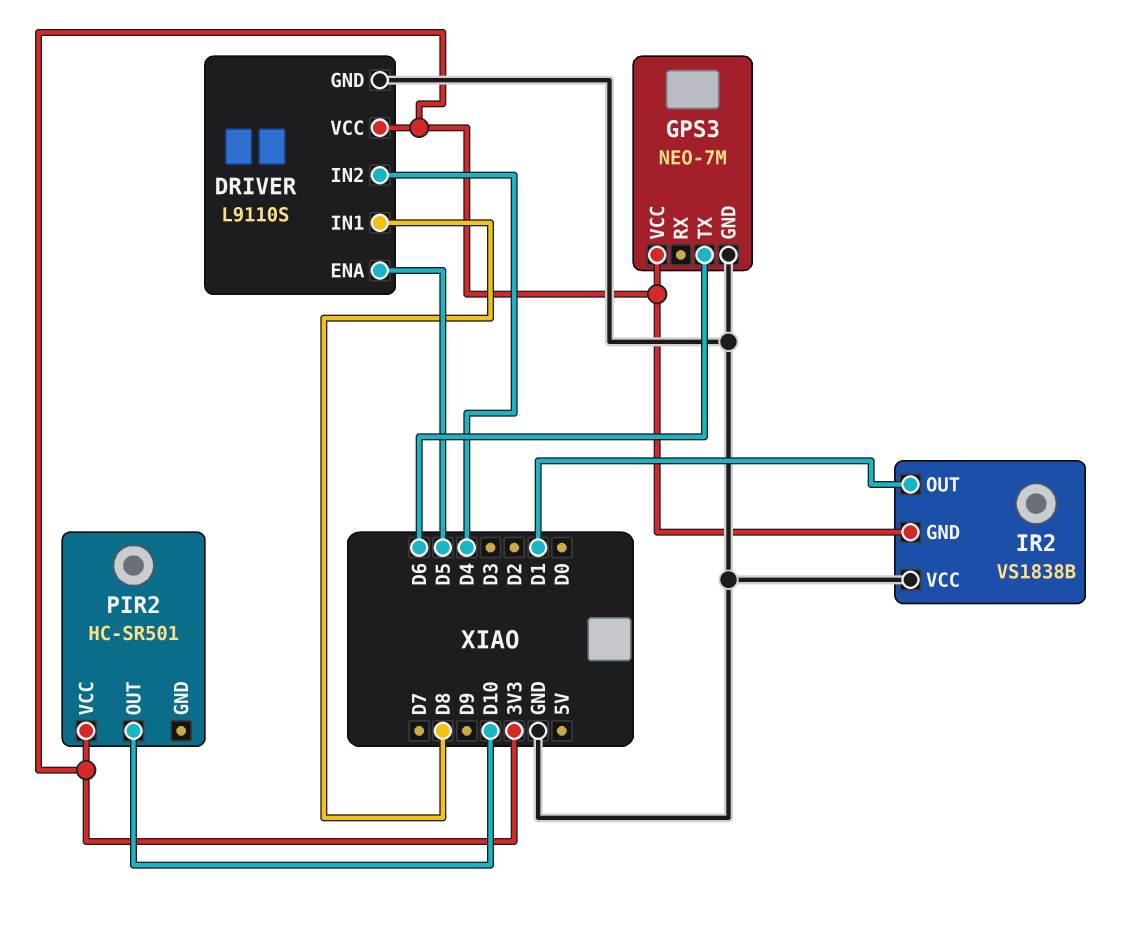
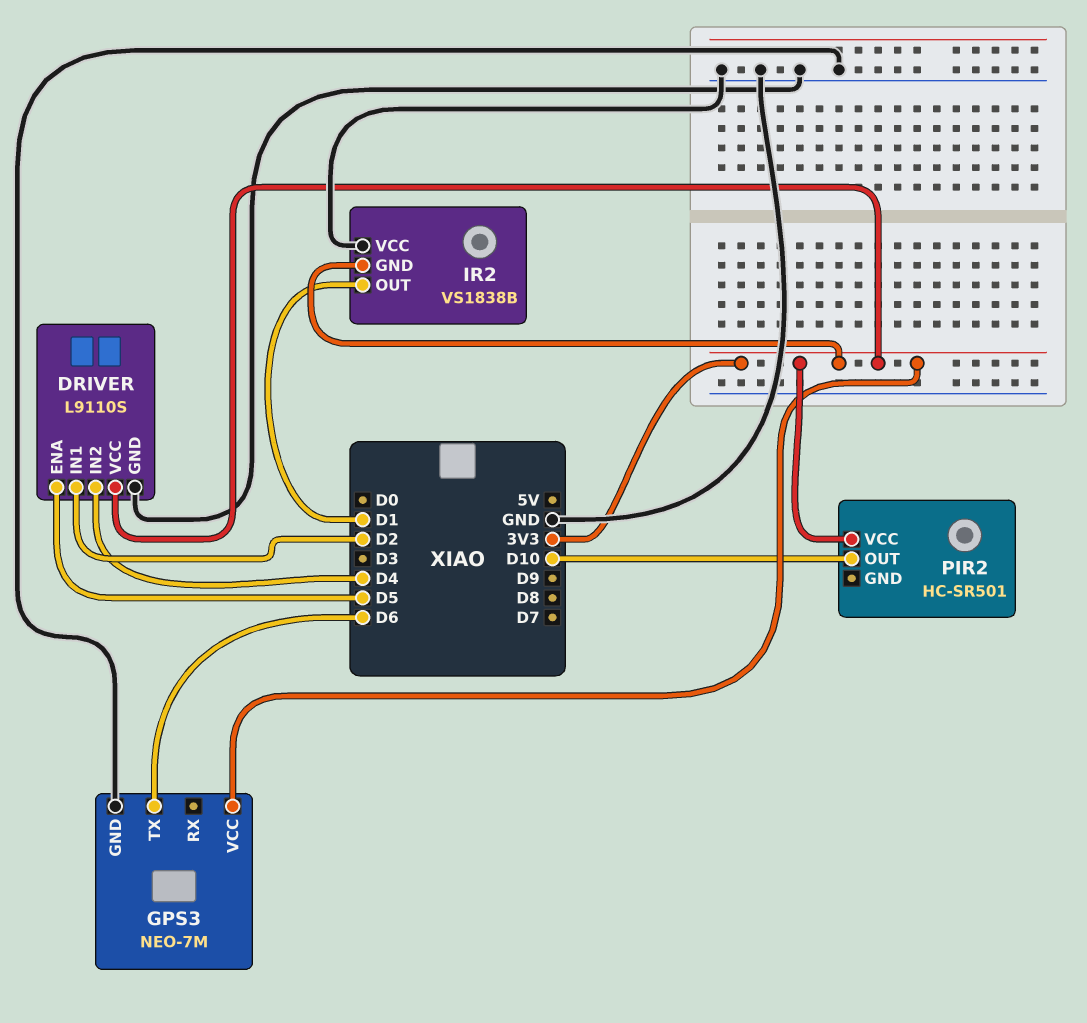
DRIVER pin IN1: D8 -> D2

